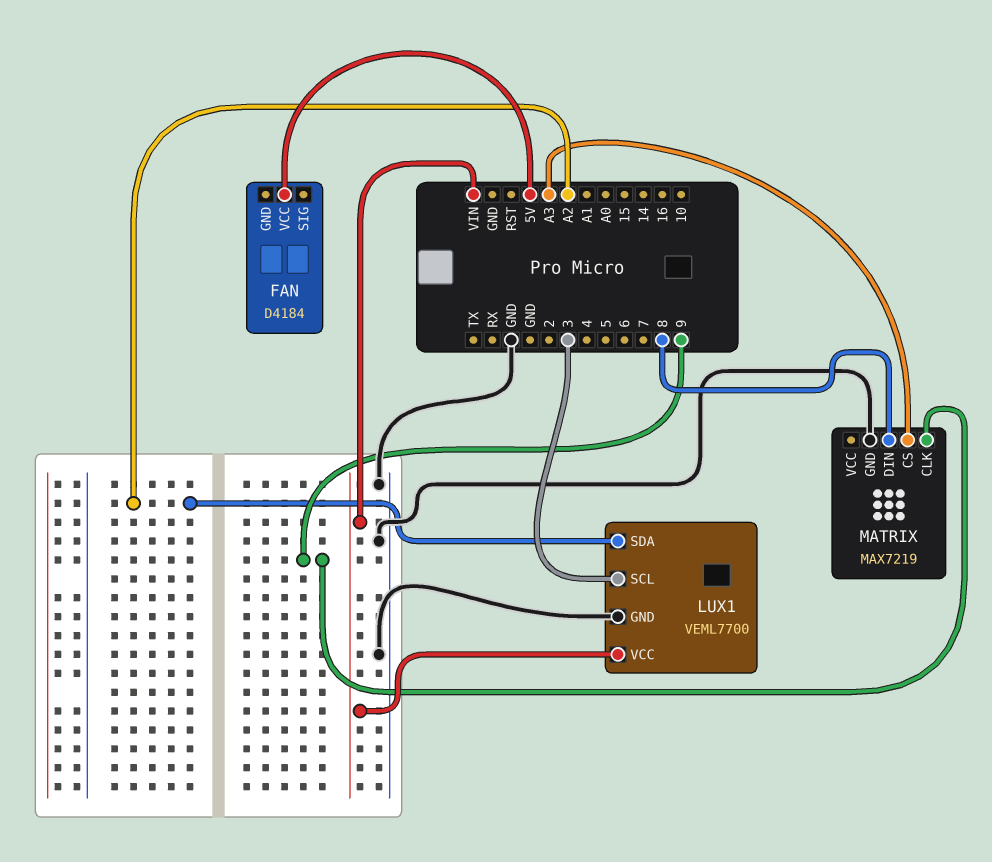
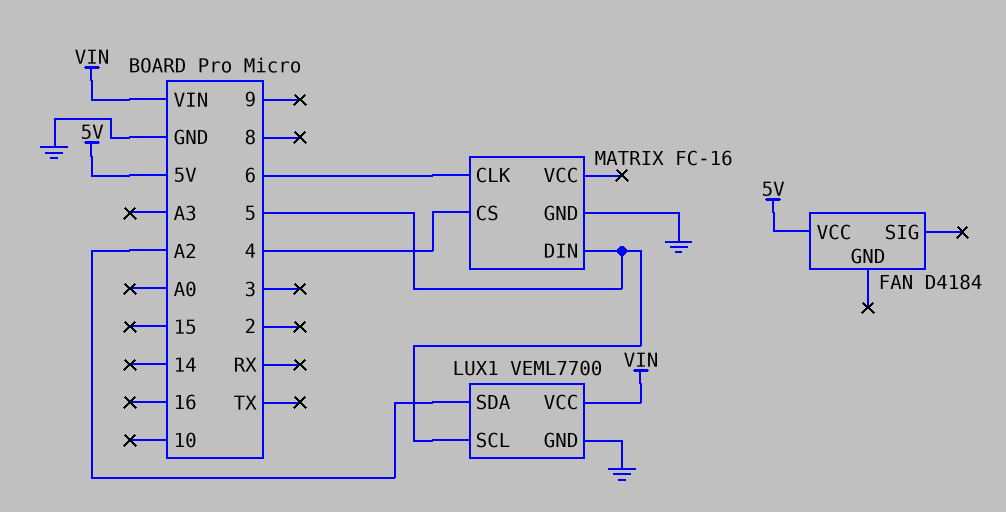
LUX1 pin SCL: 3 -> 5
MATRIX: MAX7219 -> FC-16
MATRIX pin CLK: 9 -> 6
MATRIX pin CS: A3 -> 4
MATRIX pin DIN: 8 -> 5

